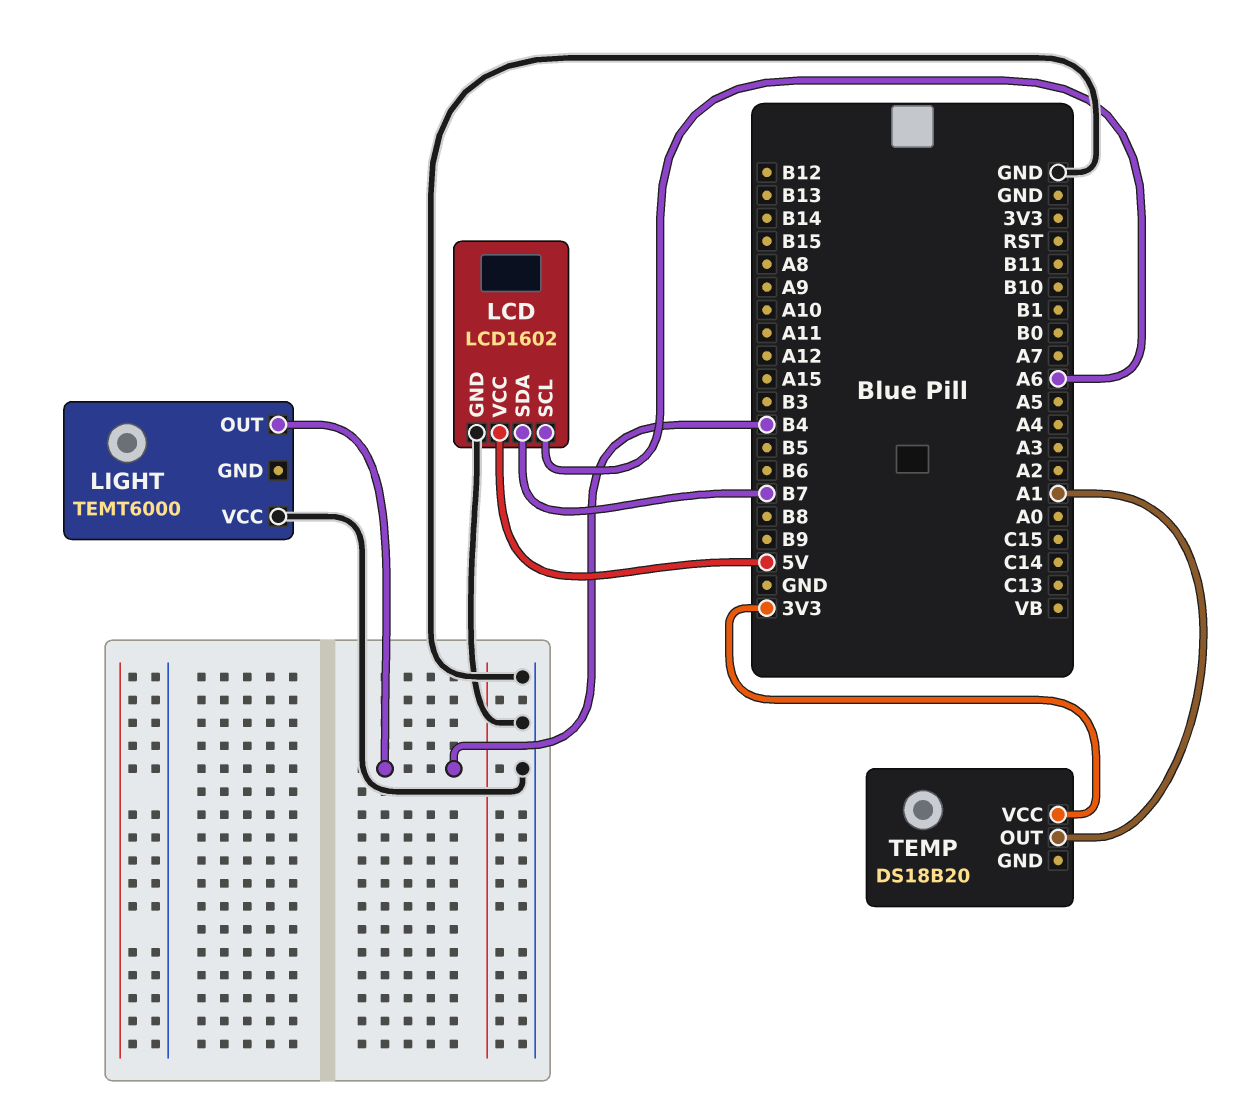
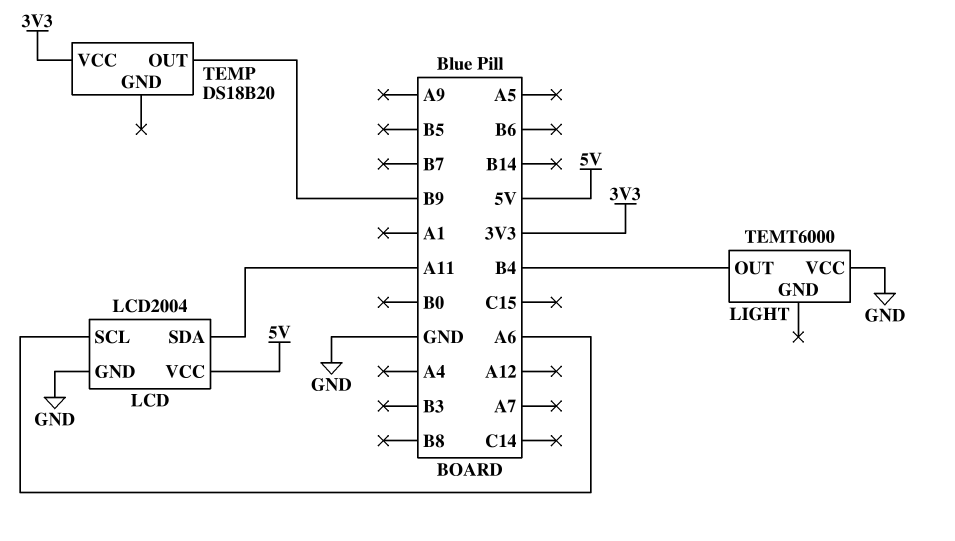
LCD: LCD1602 -> LCD2004
LCD pin SDA: B7 -> A11
TEMP pin OUT: A1 -> B9

